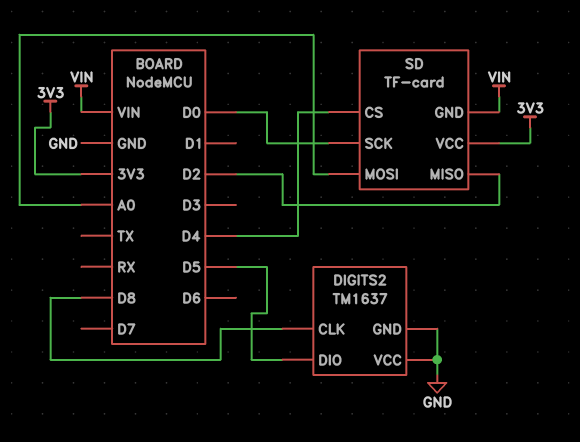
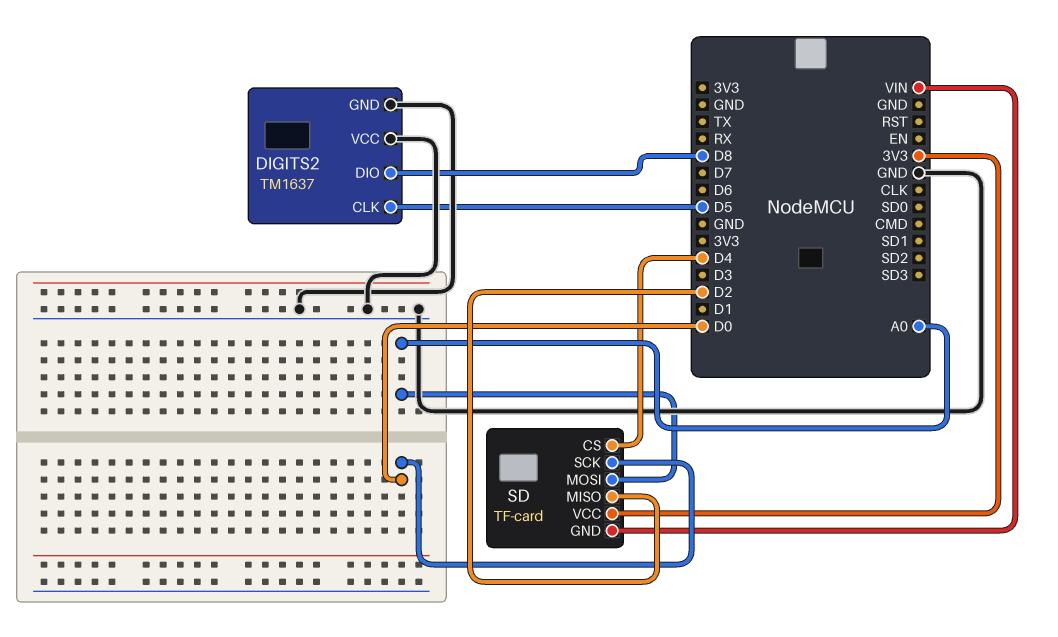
DIGITS2 pin CLK: D8 -> D5
DIGITS2 pin DIO: D5 -> D8

